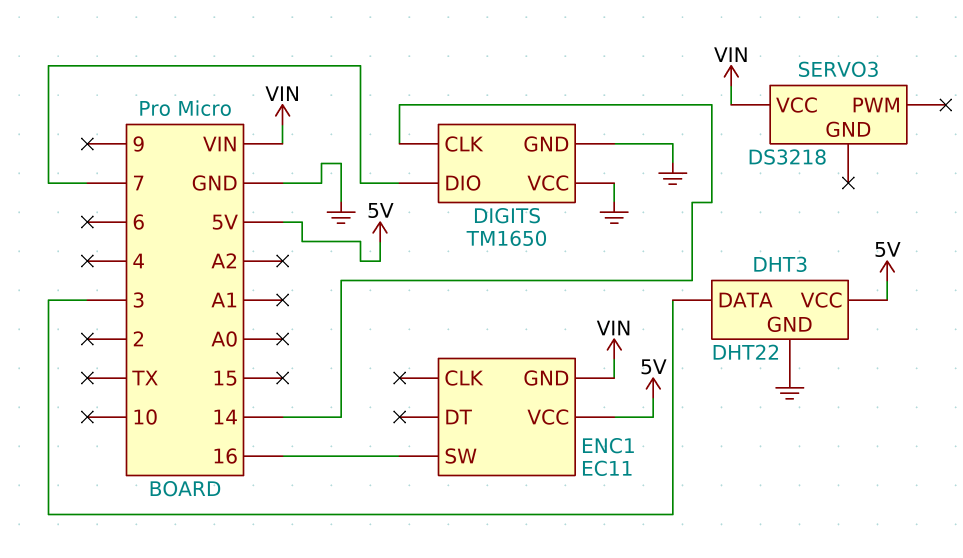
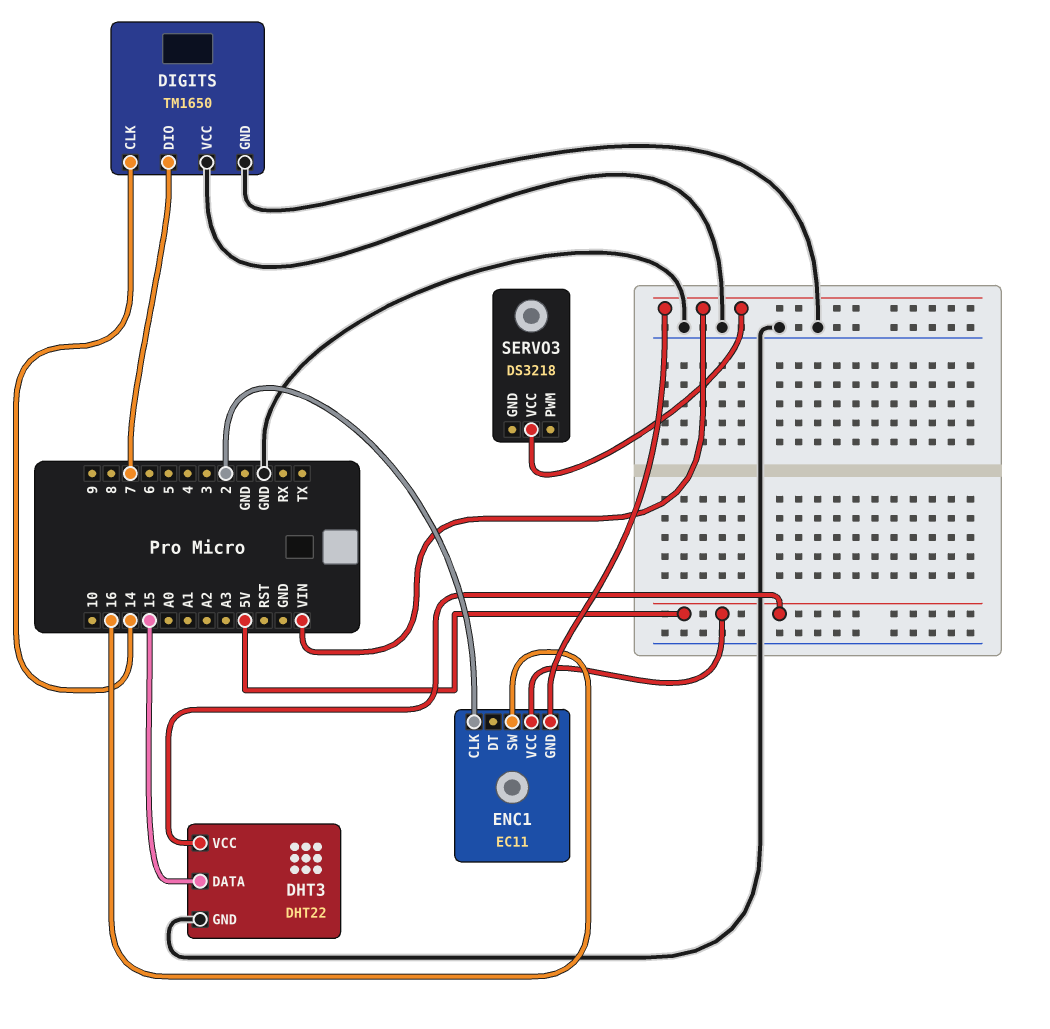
DHT3 pin DATA: 3 -> 15
ENC1 pin CLK: none -> 2

